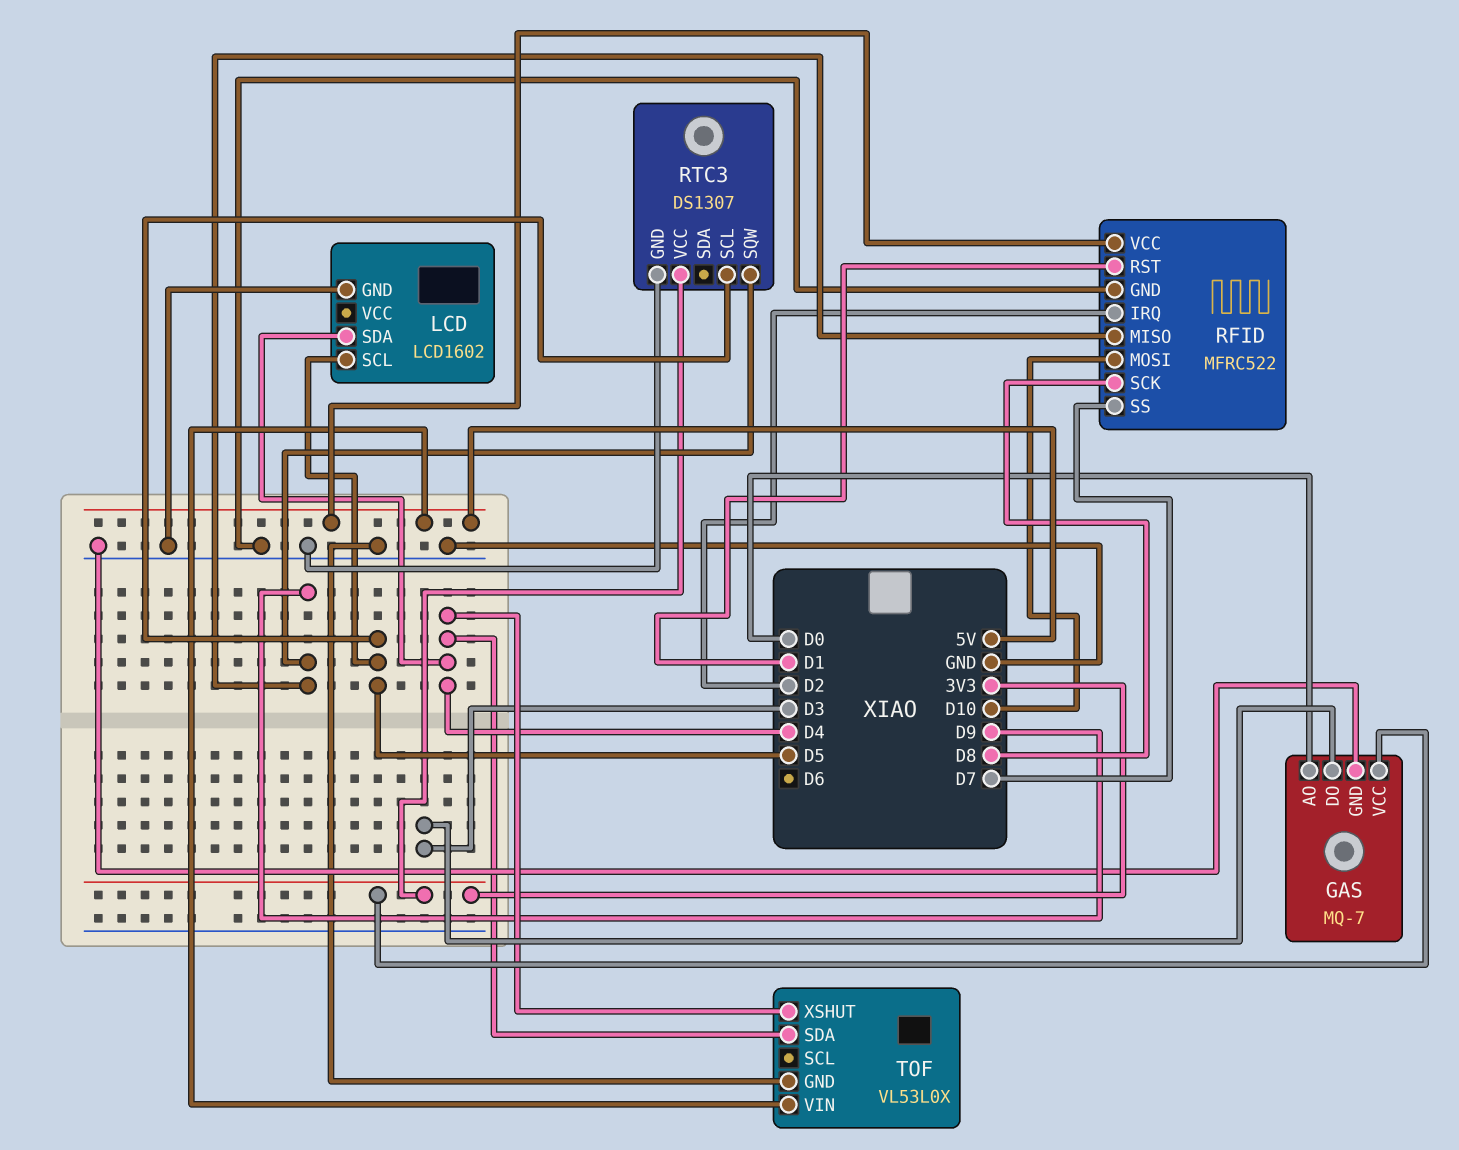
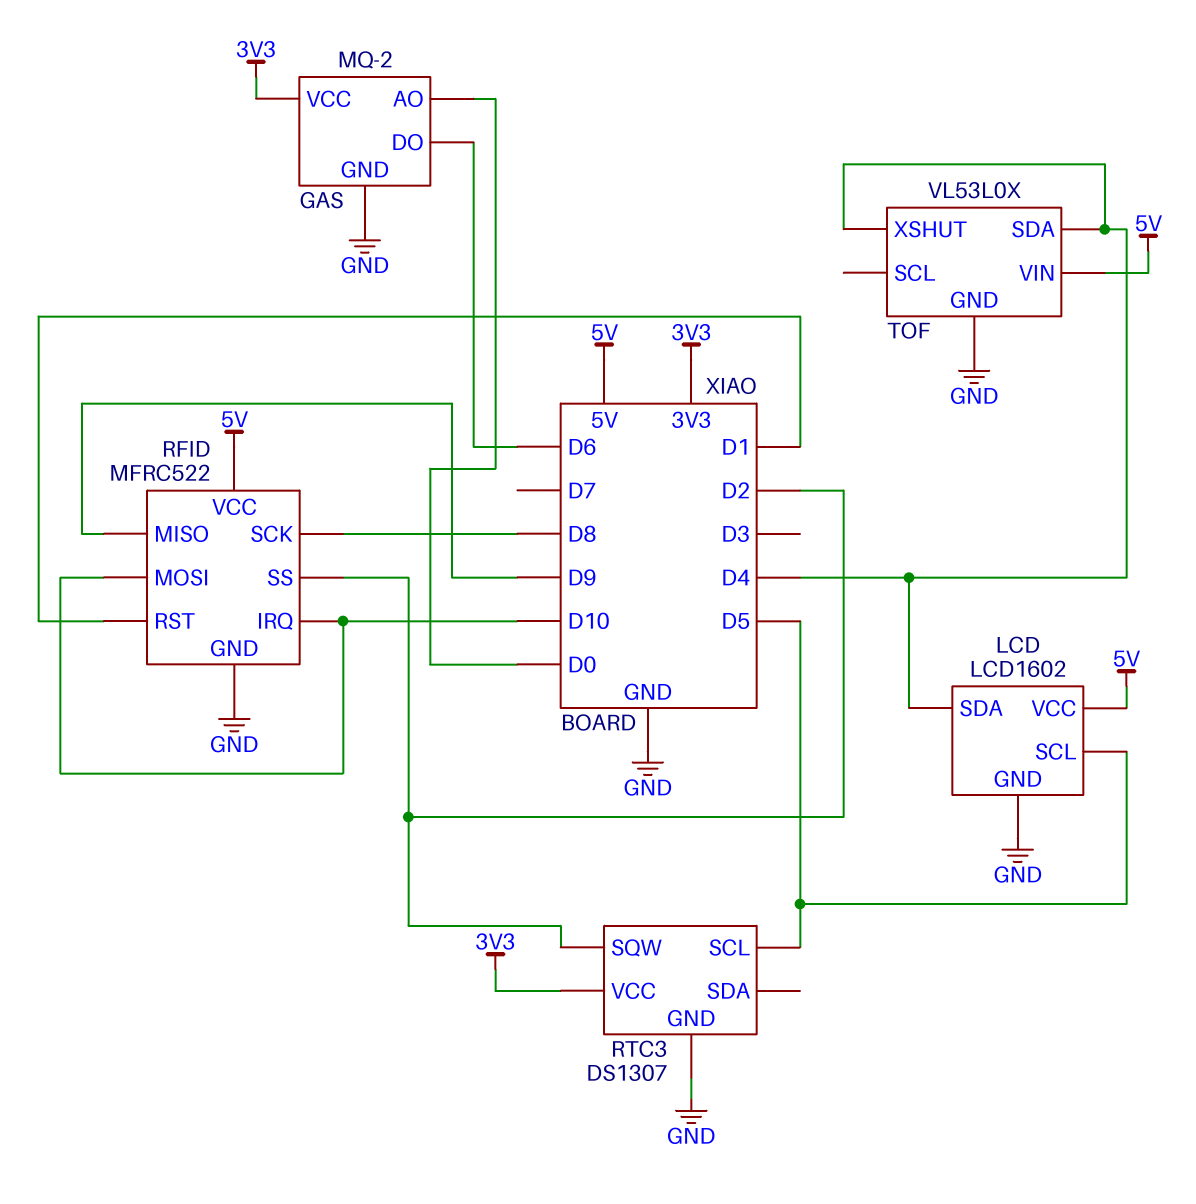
GAS: MQ-7 -> MQ-2
GAS pin DO: D3 -> D6
LCD pin VCC: none -> 5V
RFID pin IRQ: D2 -> D10
RFID pin SS: D7 -> D2
RTC3 pin SQW: D9 -> D2

